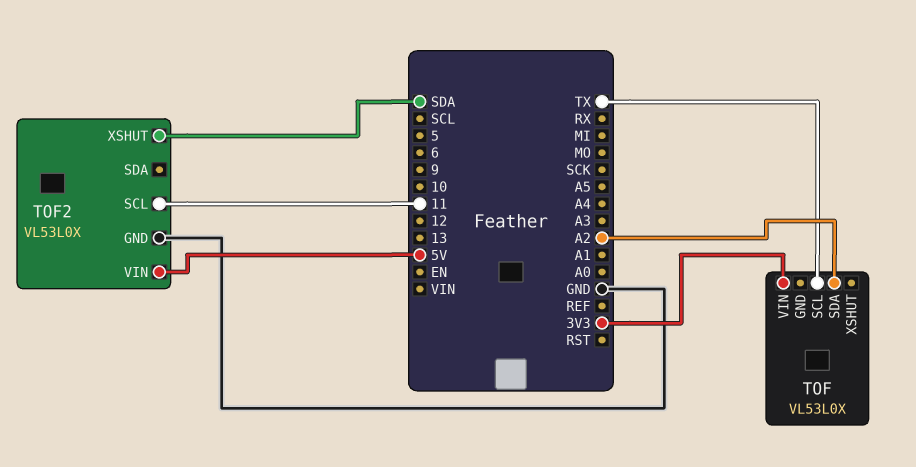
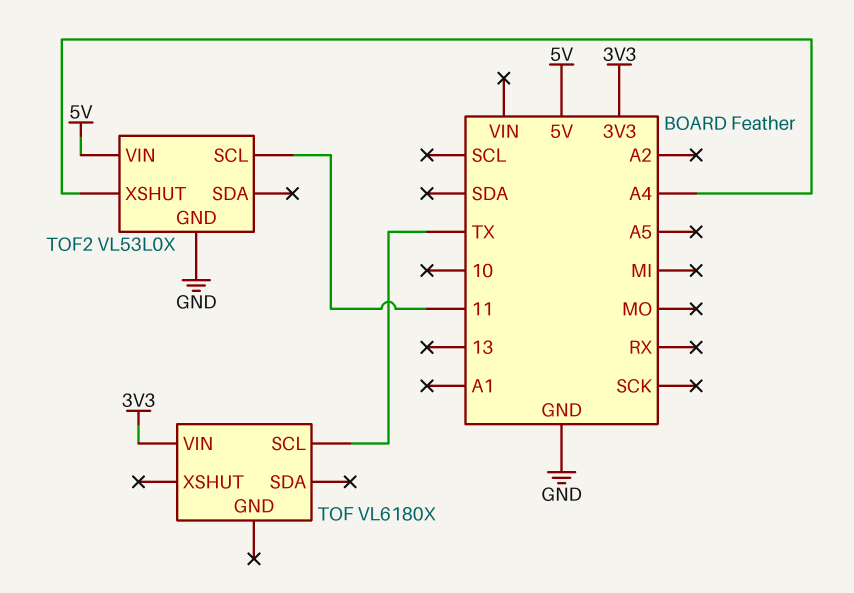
TOF: VL53L0X -> VL6180X
TOF pin SDA: A2 -> none
TOF2 pin XSHUT: SDA -> A4

